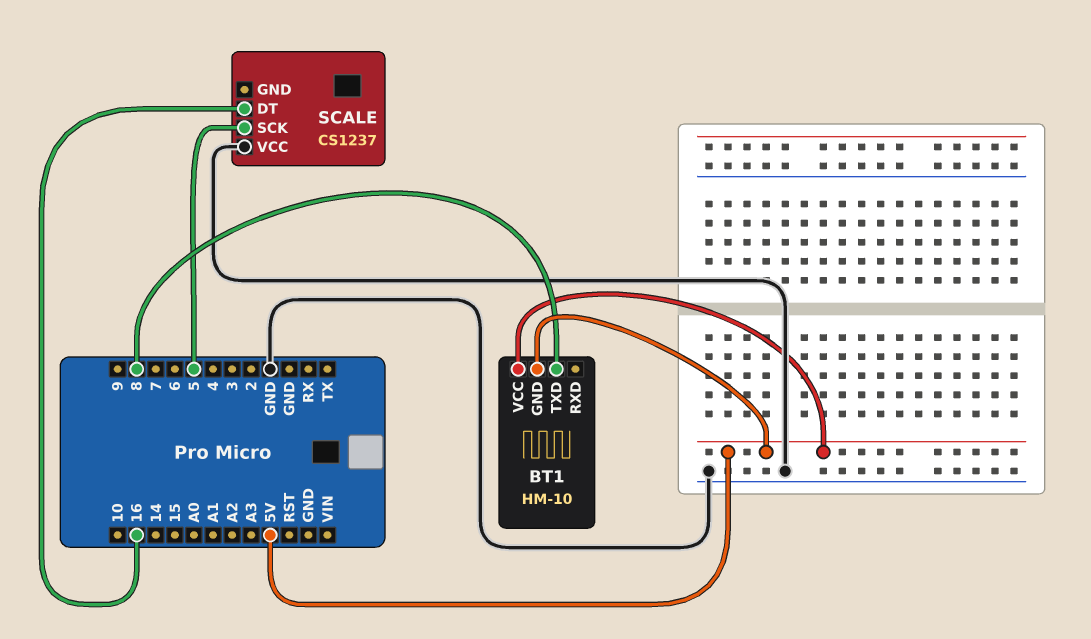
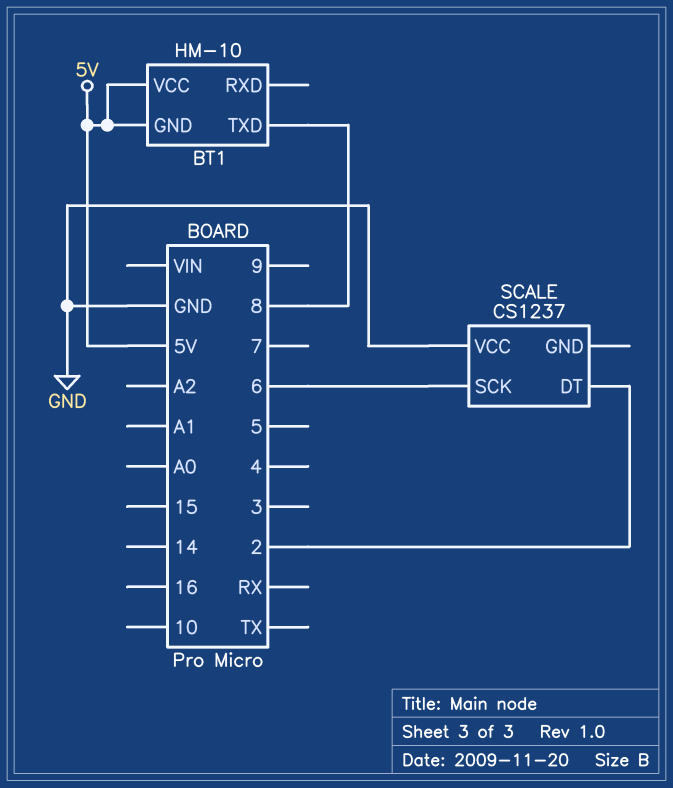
SCALE pin DT: 16 -> 2
SCALE pin SCK: 5 -> 6

